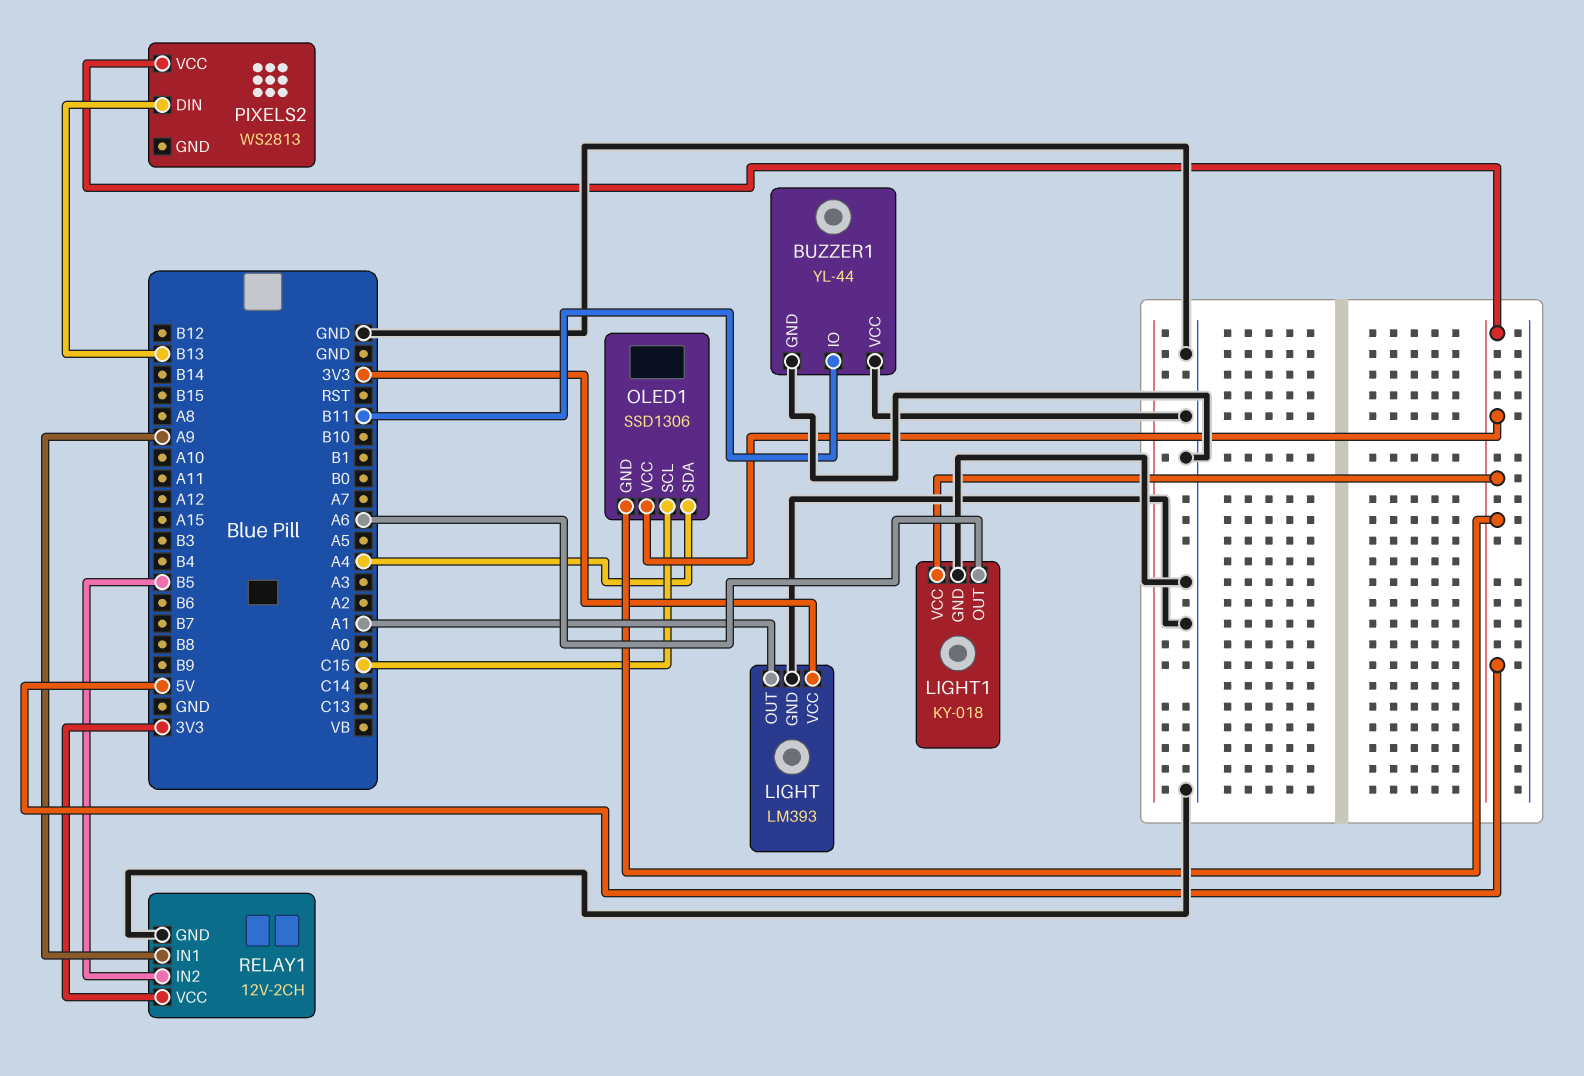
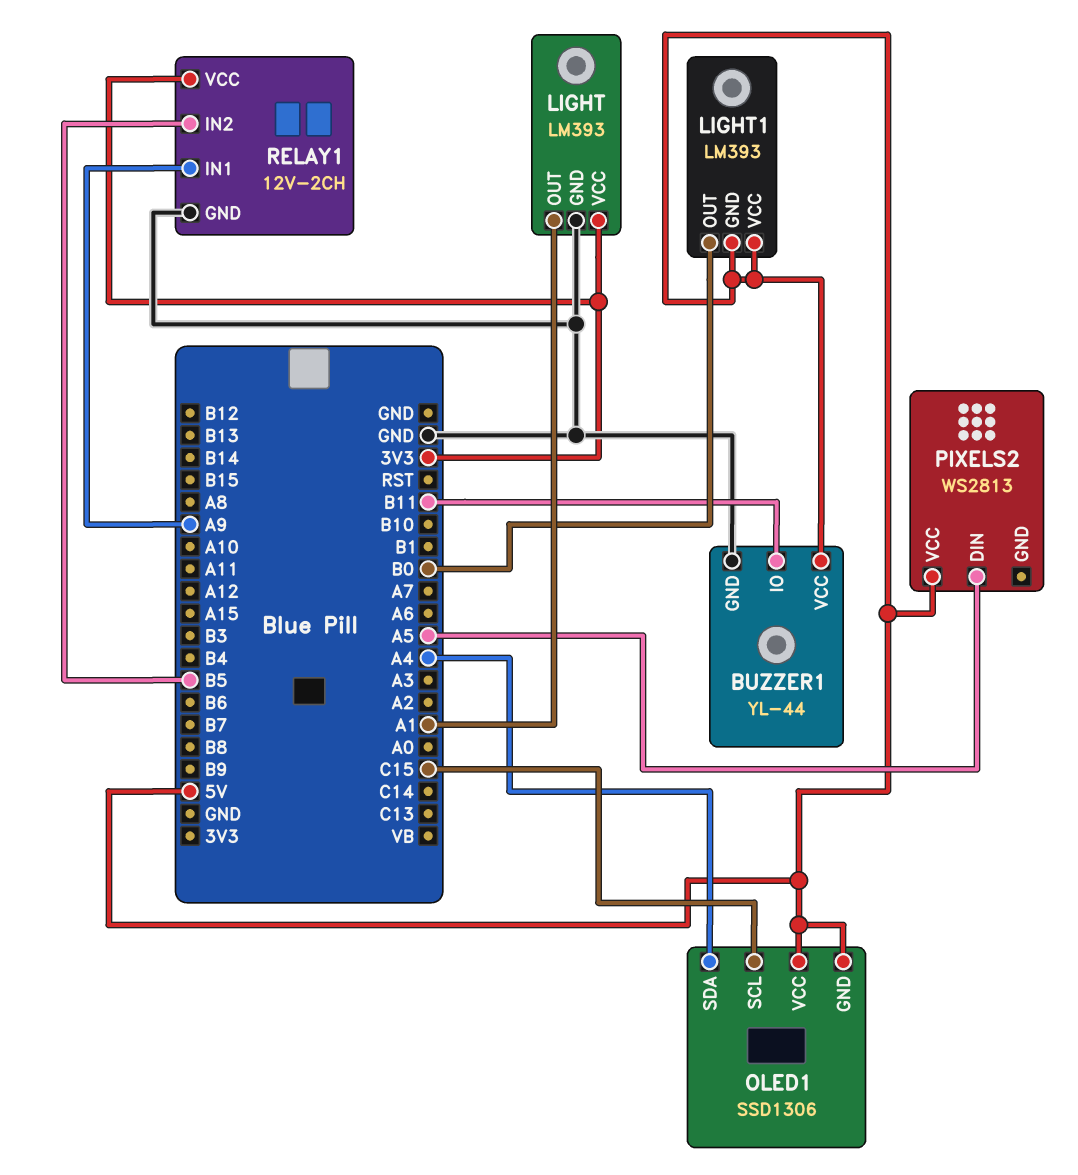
BUZZER1 pin VCC: GND -> 5V
LIGHT1: KY-018 -> LM393
LIGHT1 pin GND: GND -> 5V
LIGHT1 pin OUT: A6 -> B0
PIXELS2 pin DIN: B13 -> A5

